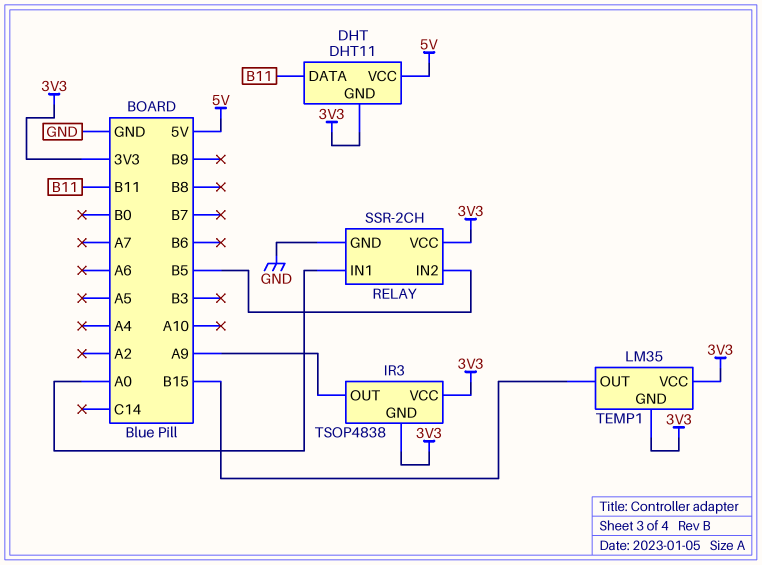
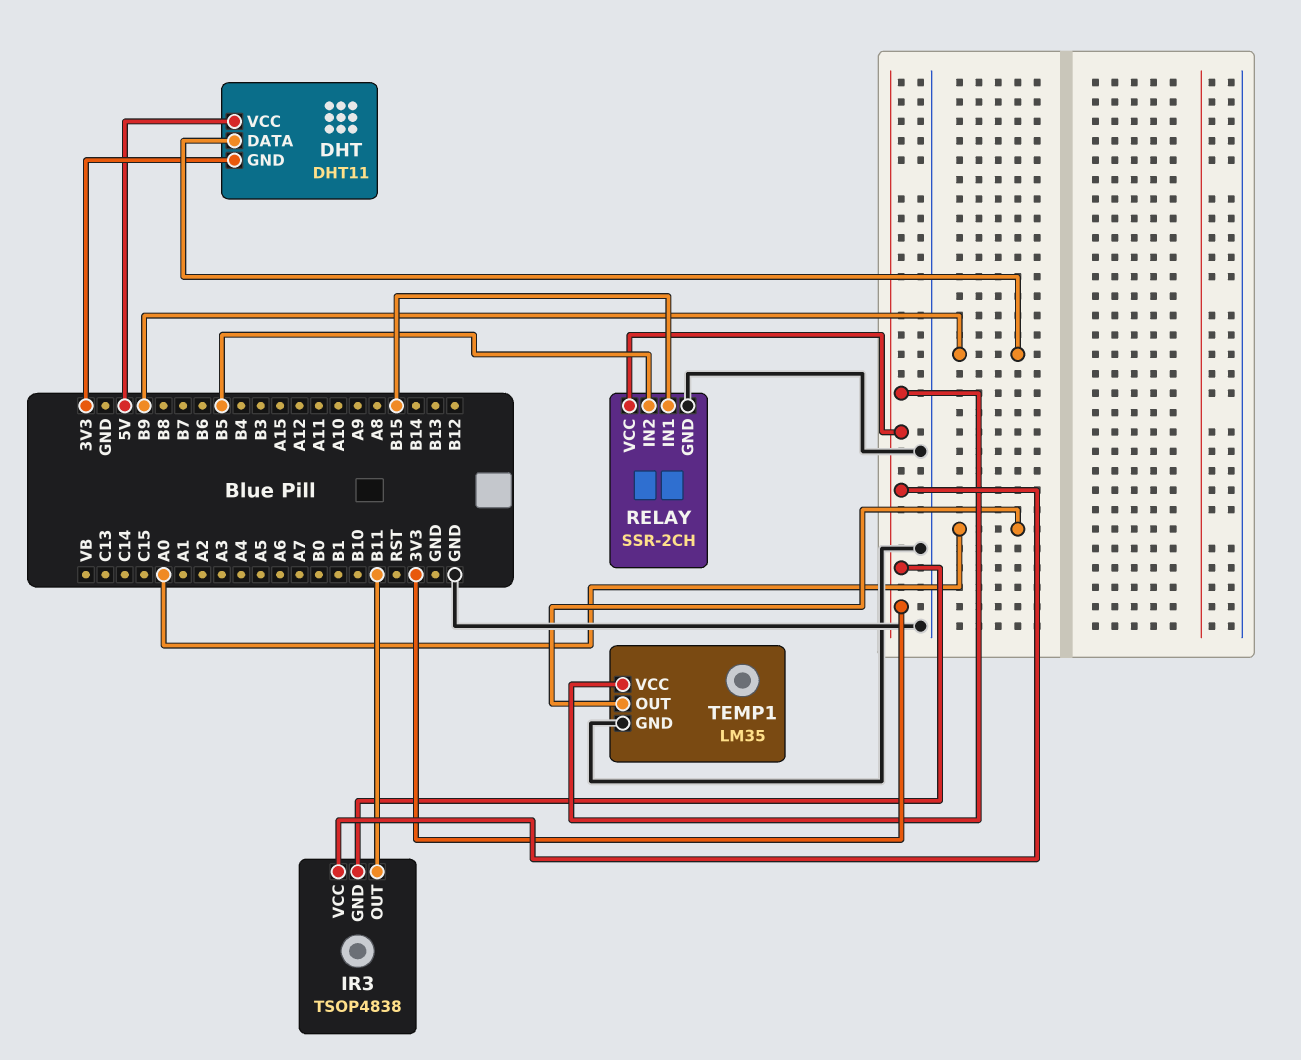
DHT pin DATA: B11 -> B9
IR3 pin OUT: A9 -> B11
RELAY pin IN1: A0 -> B15
TEMP1 pin GND: 3V3 -> GND
TEMP1 pin OUT: B15 -> A0

